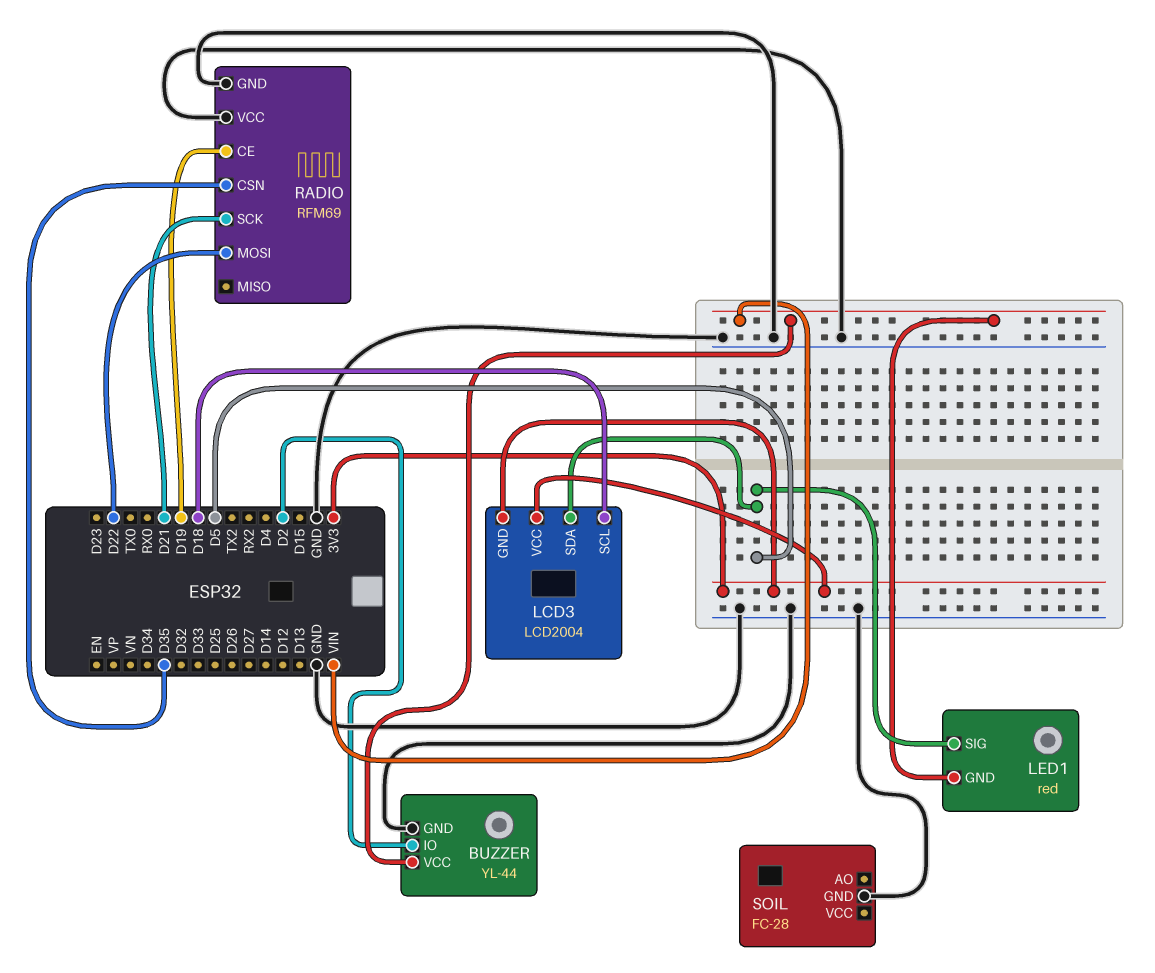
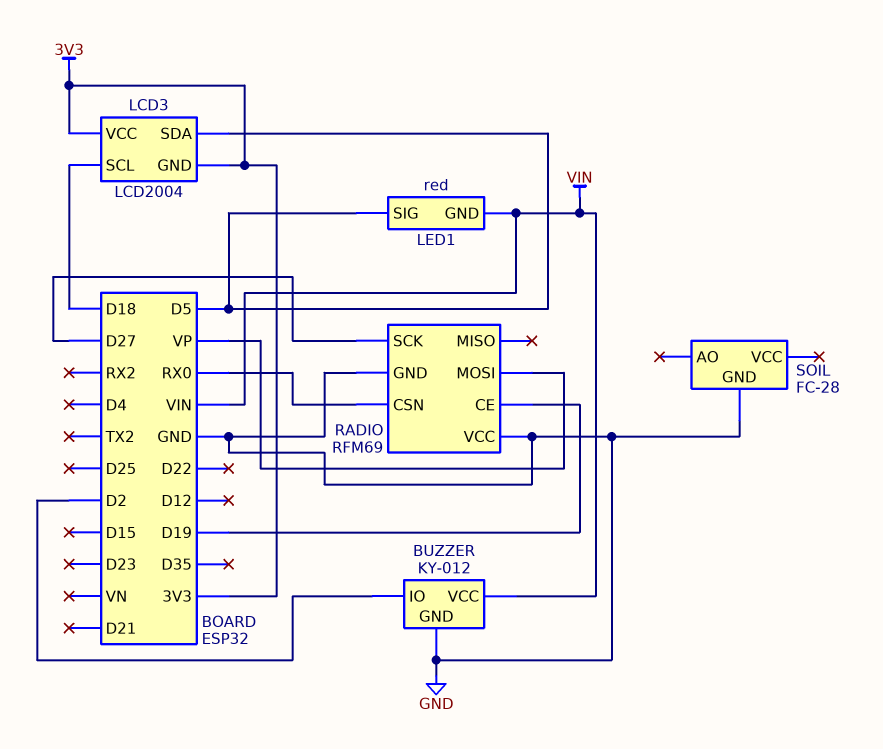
BUZZER: YL-44 -> KY-012
RADIO pin CSN: D35 -> RX0
RADIO pin MOSI: D22 -> VP
RADIO pin SCK: D21 -> D27

